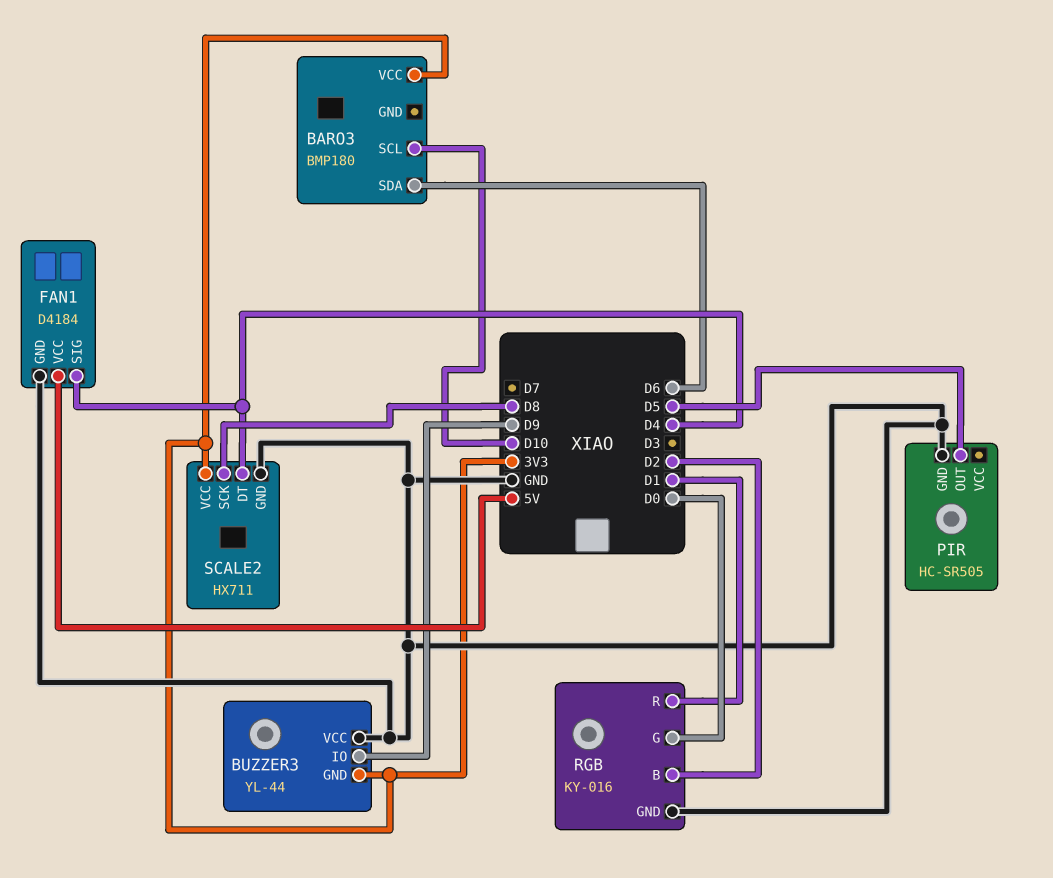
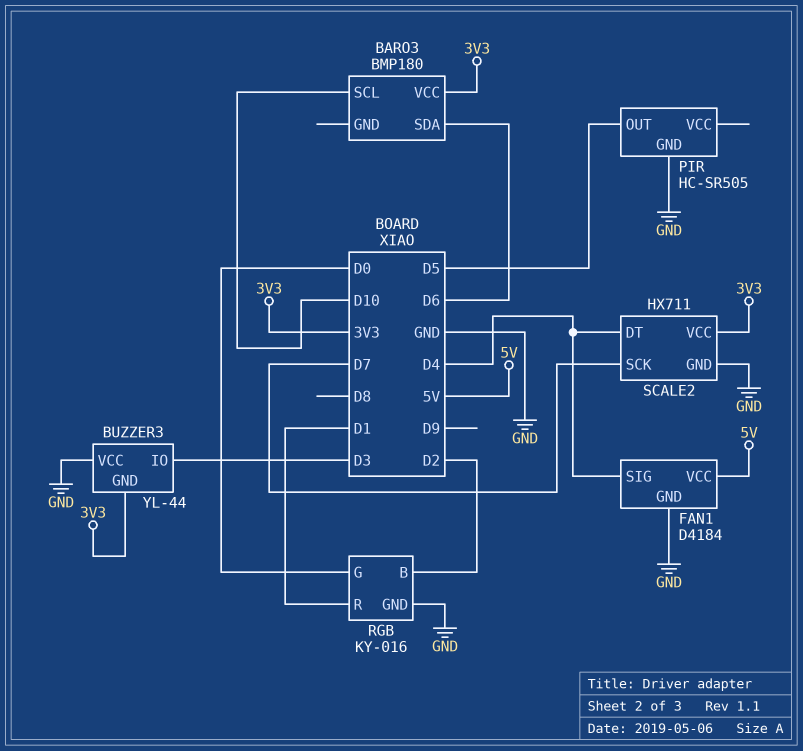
BUZZER3 pin IO: D9 -> D3
SCALE2 pin SCK: D8 -> D7

